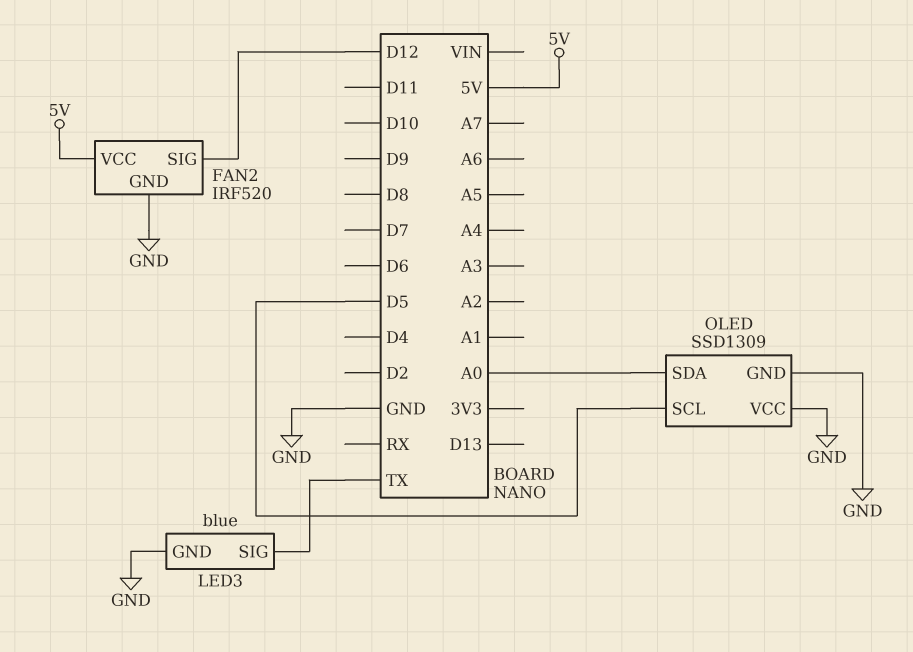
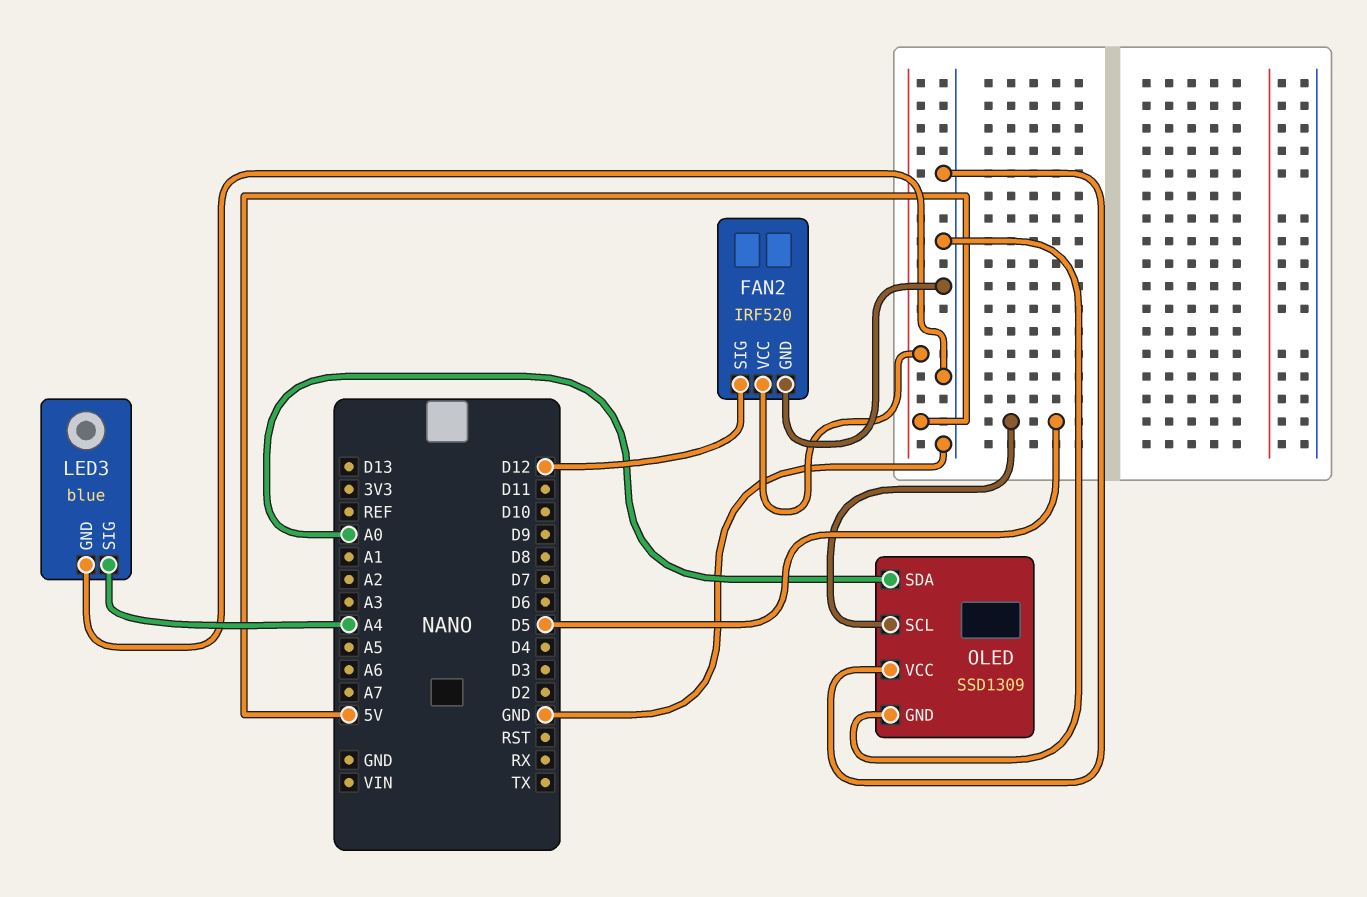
LED3 pin SIG: TX -> A4

